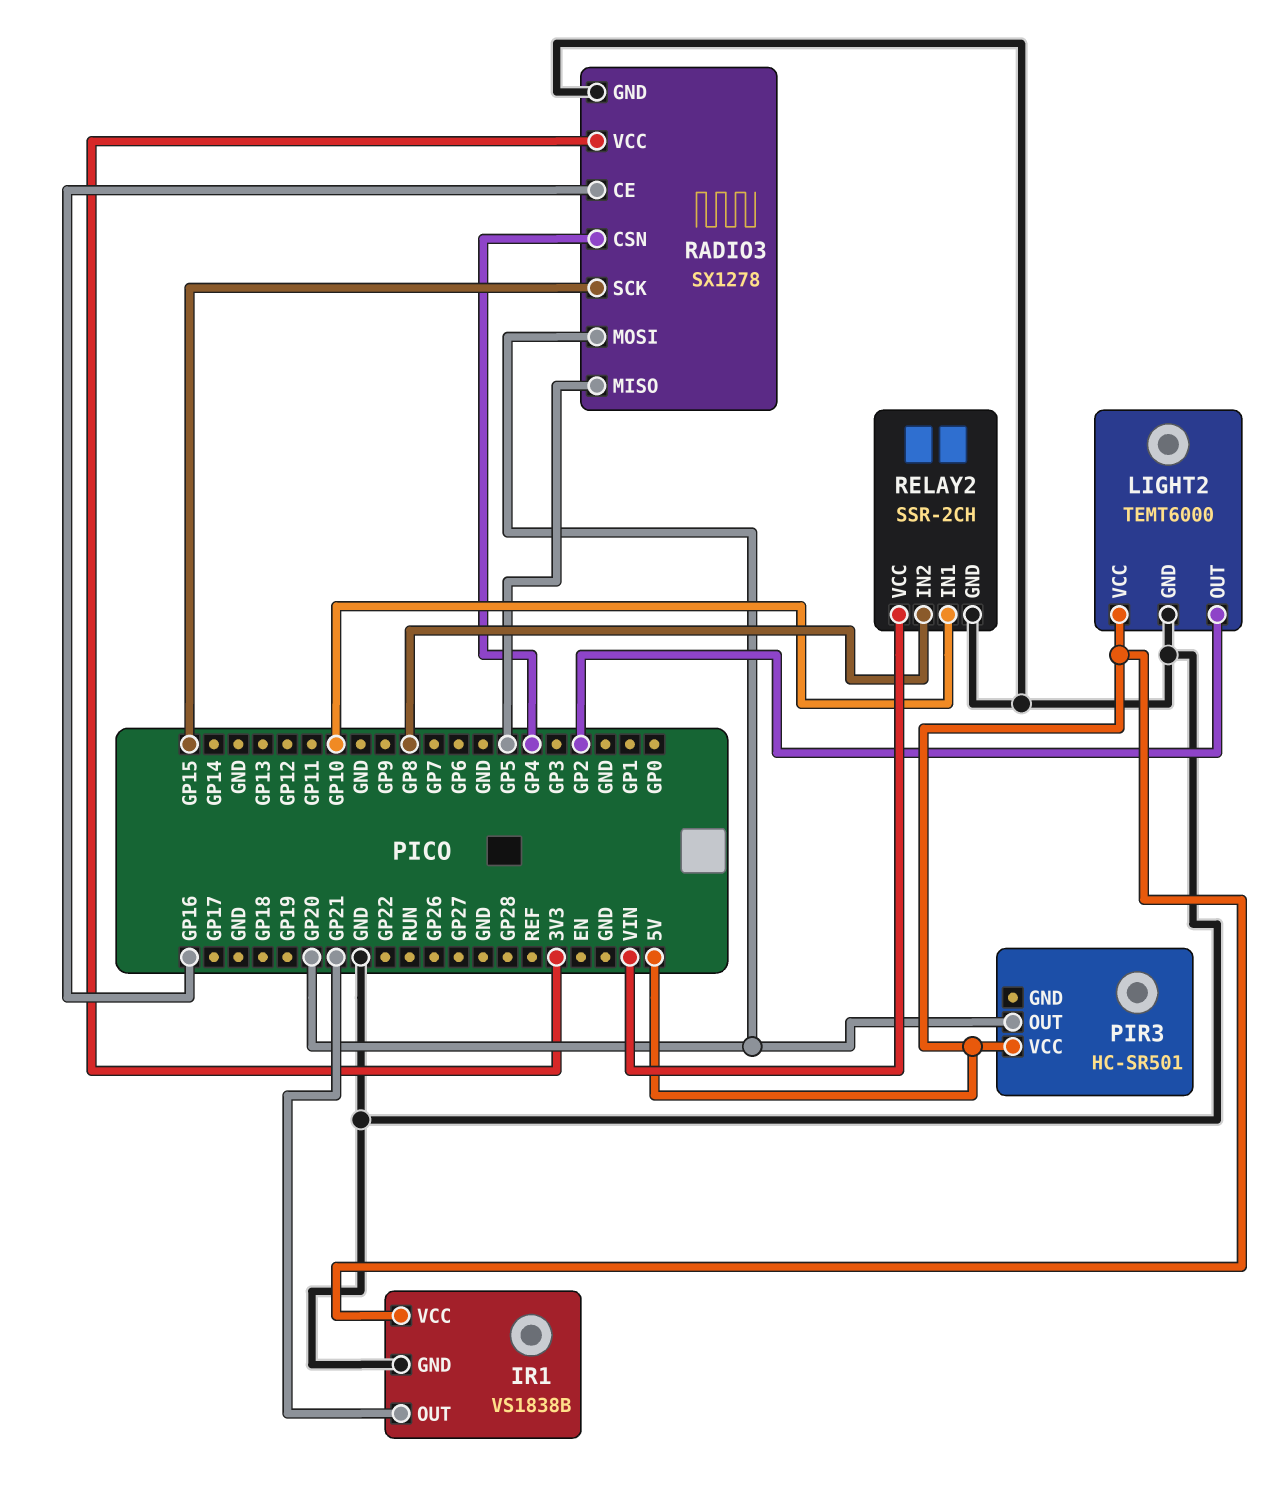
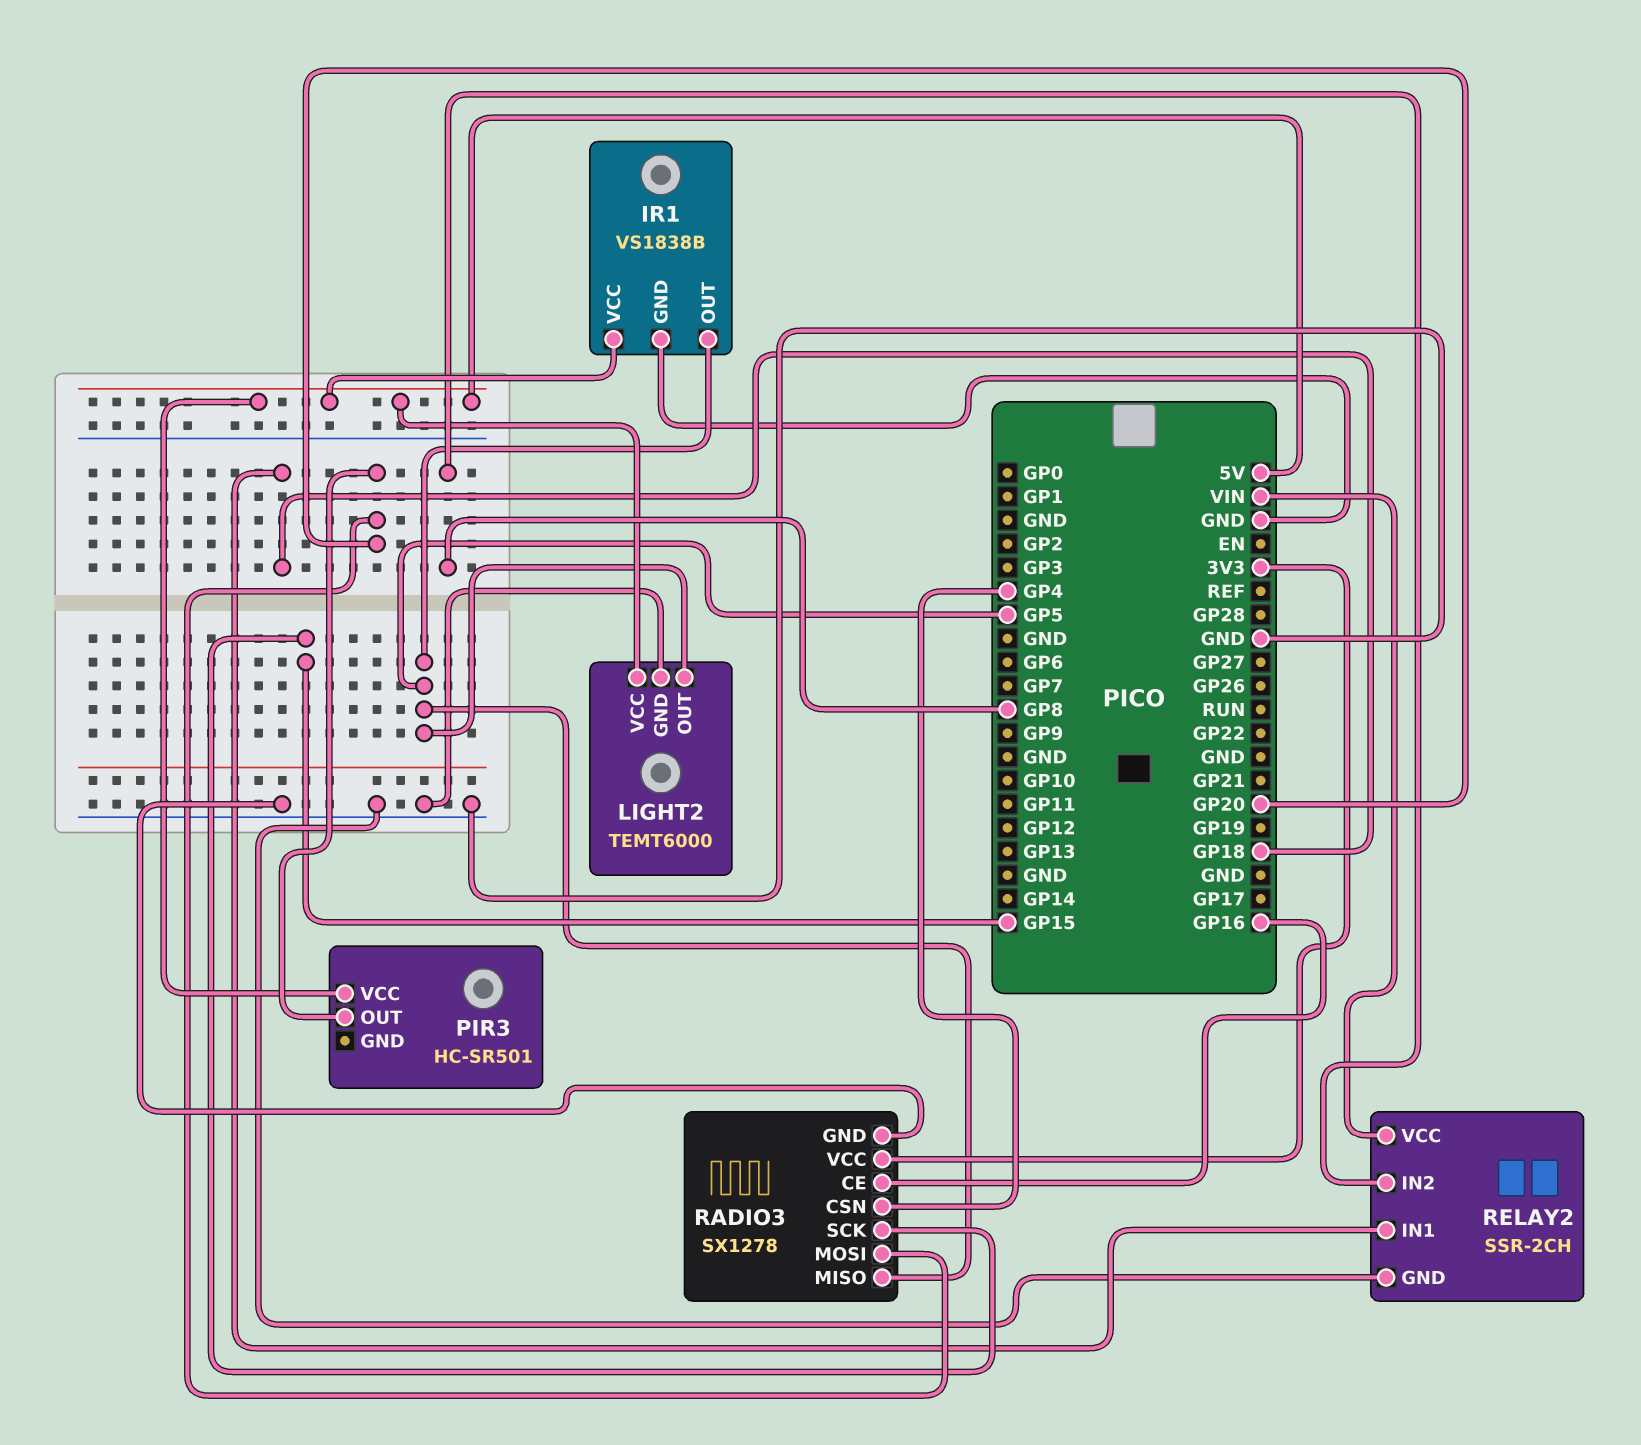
IR1 pin OUT: GP21 -> GP5
LIGHT2 pin OUT: GP2 -> GP5
RELAY2 pin IN1: GP10 -> GP18

